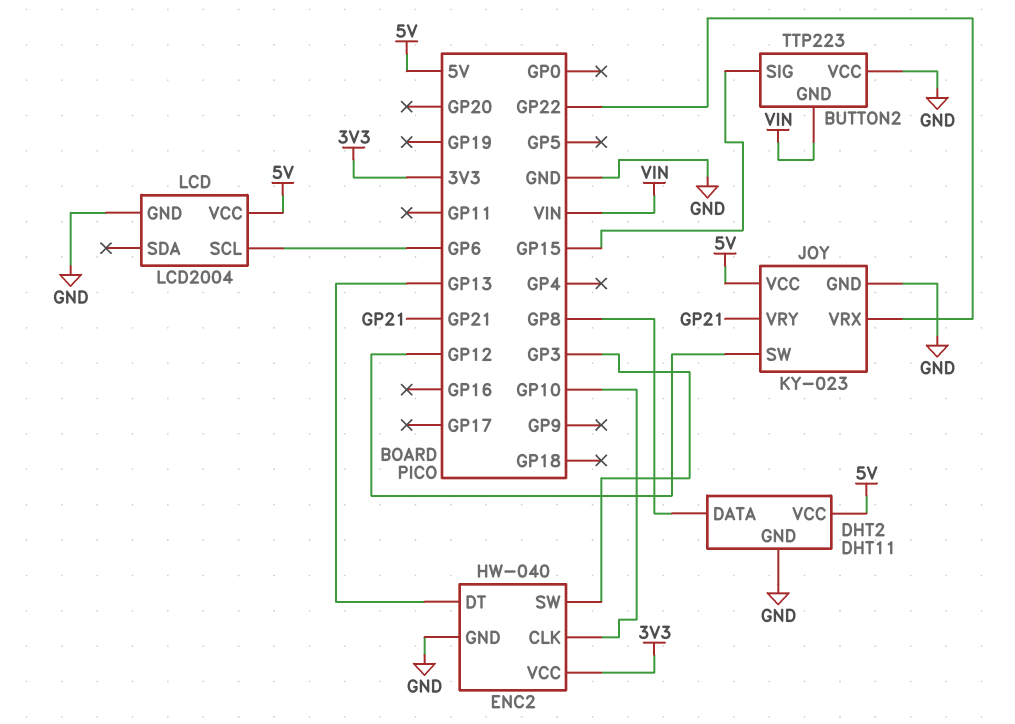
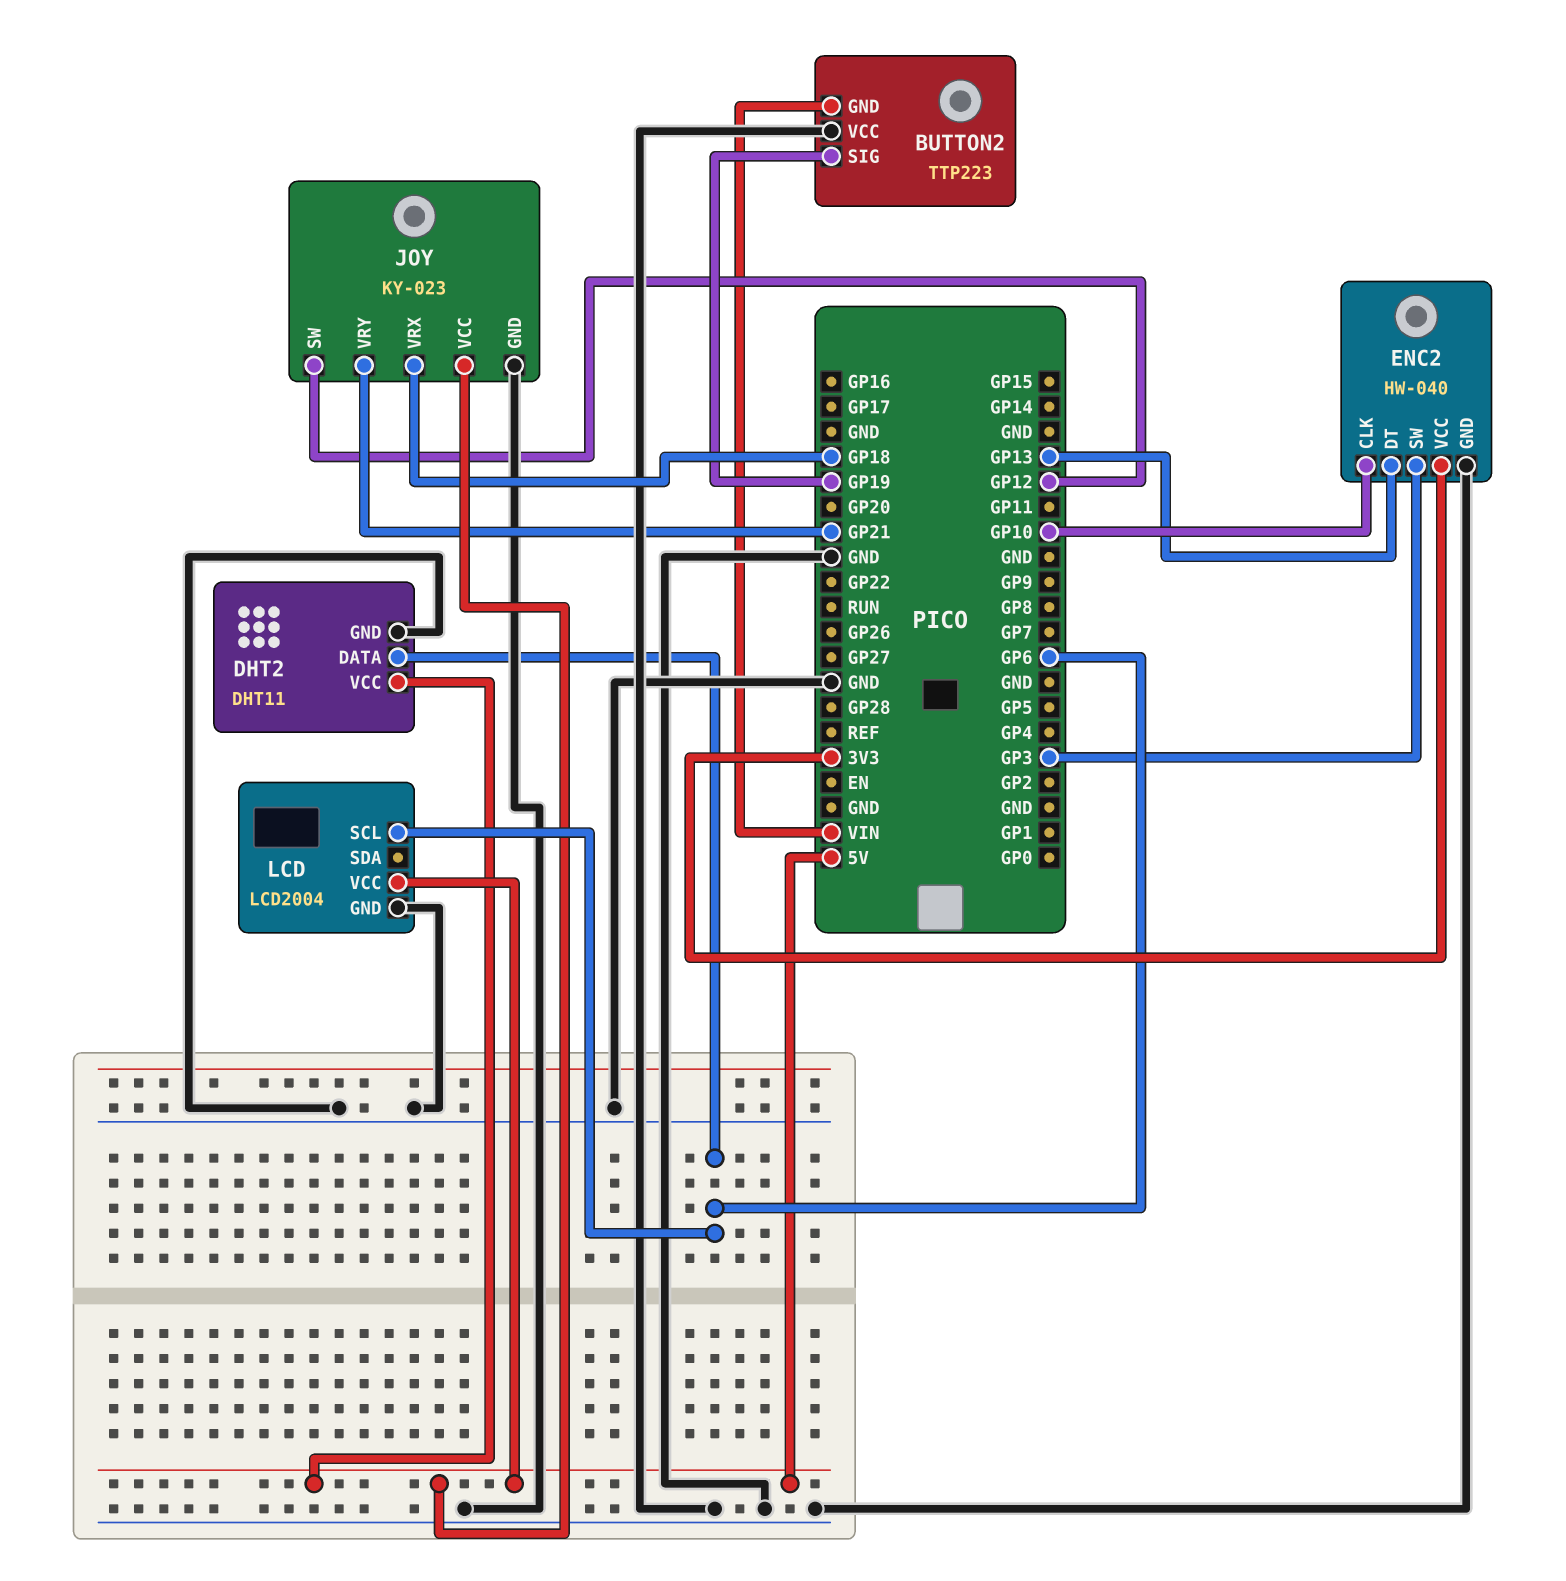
BUTTON2 pin SIG: GP15 -> GP19
DHT2 pin DATA: GP8 -> GP6
JOY pin VRX: GP22 -> GP18

